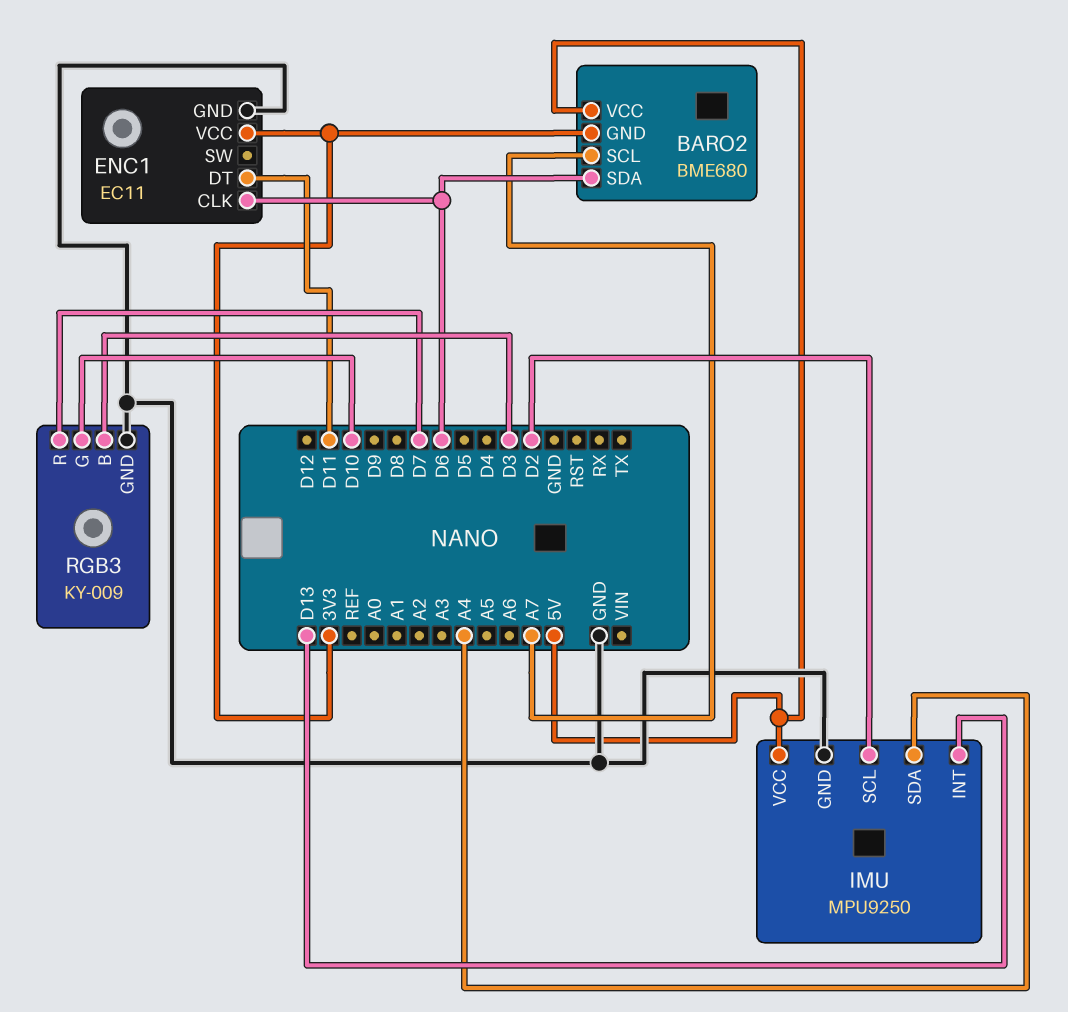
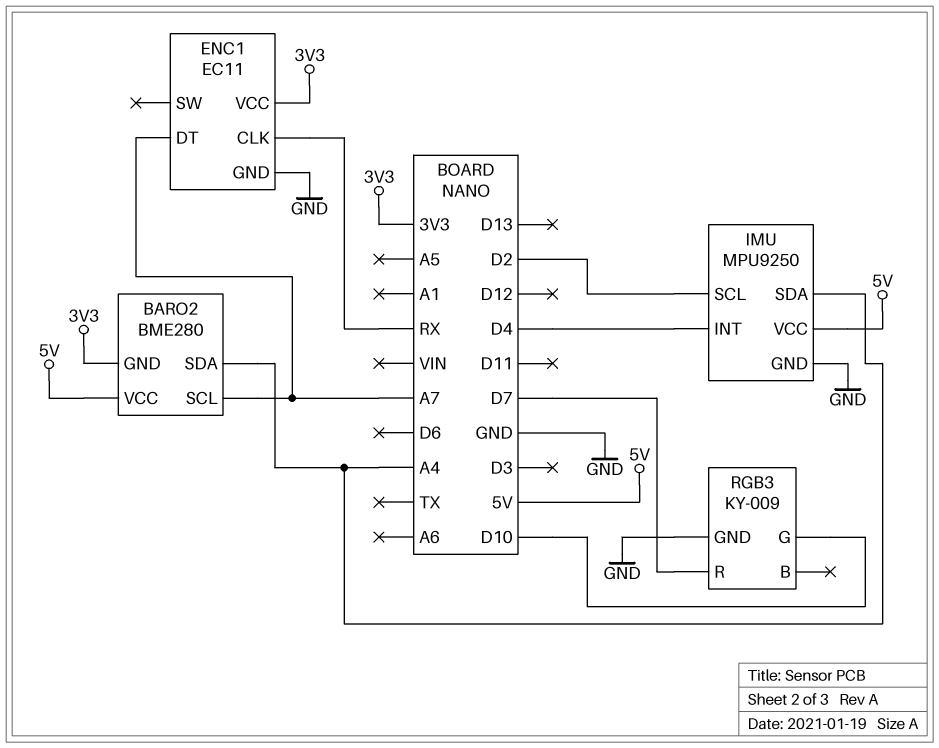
BARO2: BME680 -> BME280
BARO2 pin SDA: D6 -> A4
ENC1 pin CLK: D6 -> RX
ENC1 pin DT: D11 -> A7
IMU pin INT: D13 -> D4
RGB3 pin B: D3 -> none

